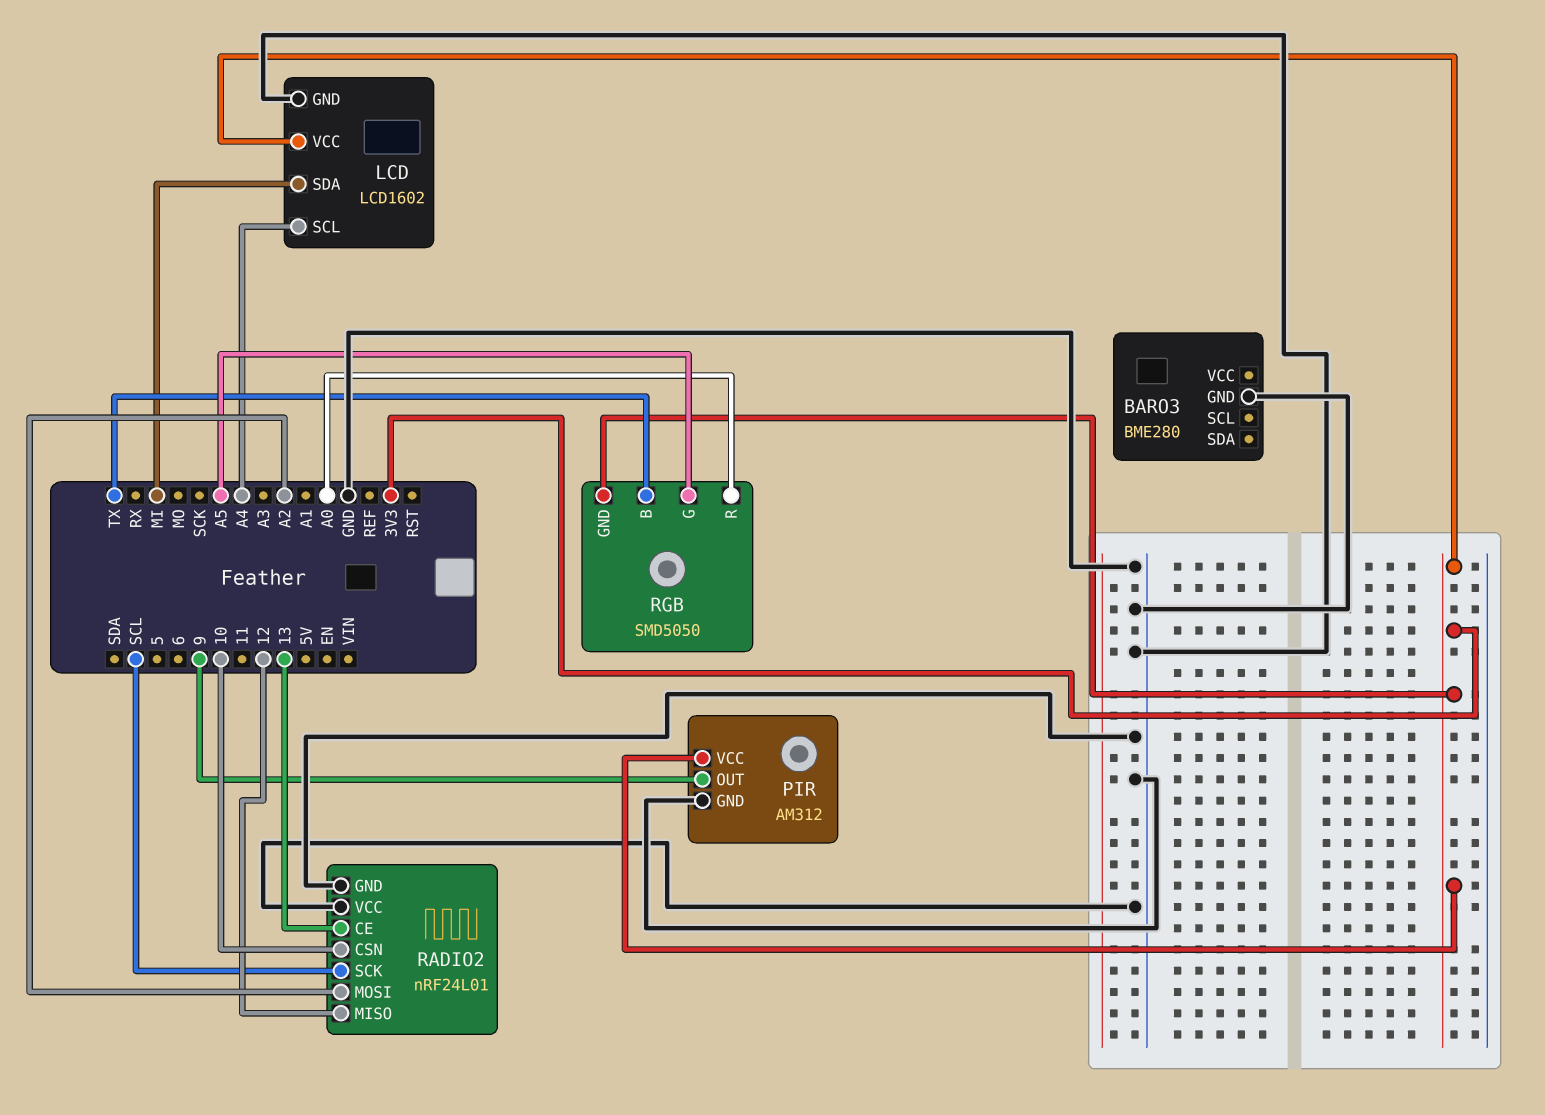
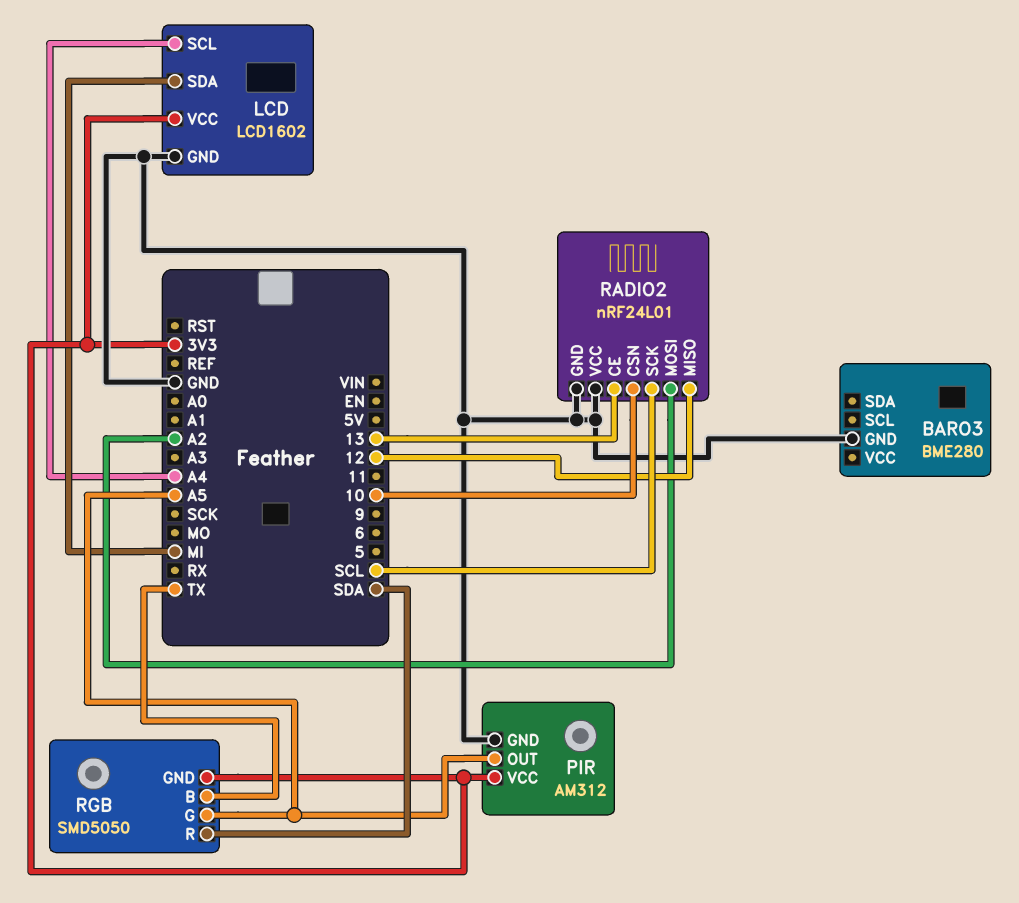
PIR pin OUT: 9 -> A5
RGB pin R: A0 -> SDA

